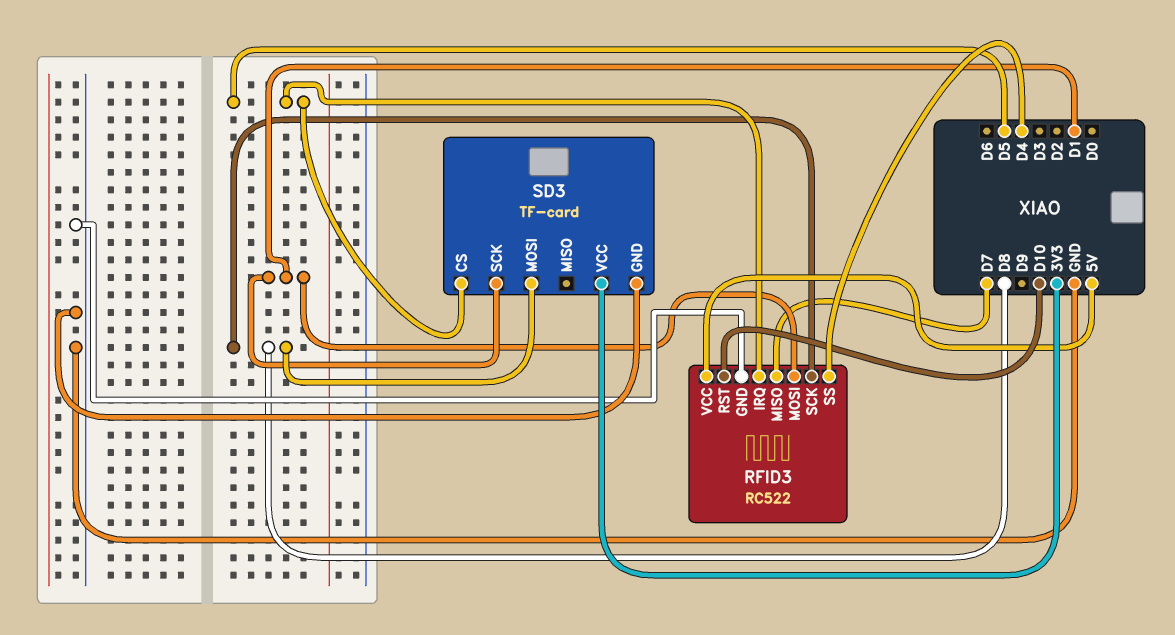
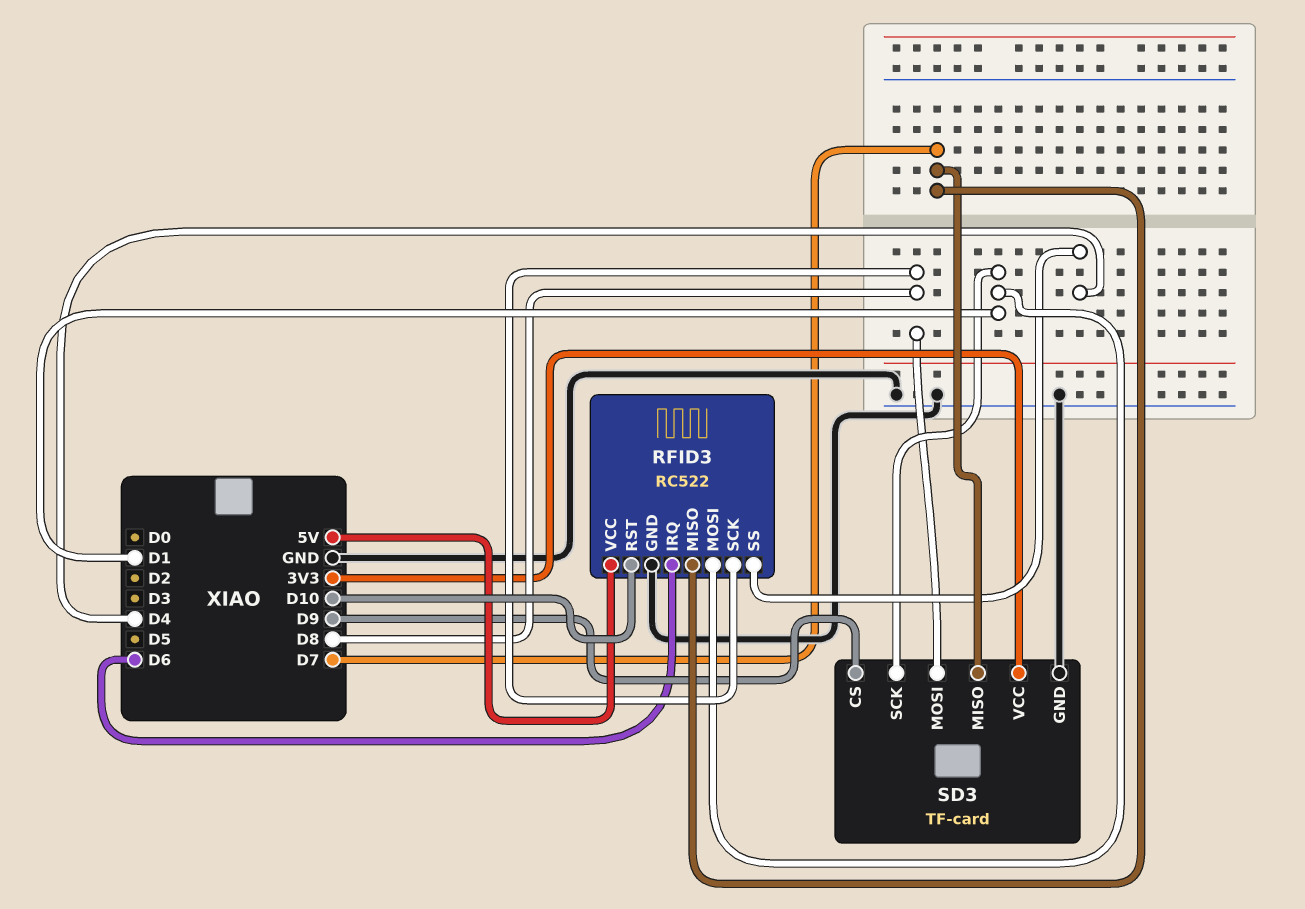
RFID3 pin IRQ: D5 -> D6
SD3 pin CS: D5 -> D9
SD3 pin MISO: none -> D7

